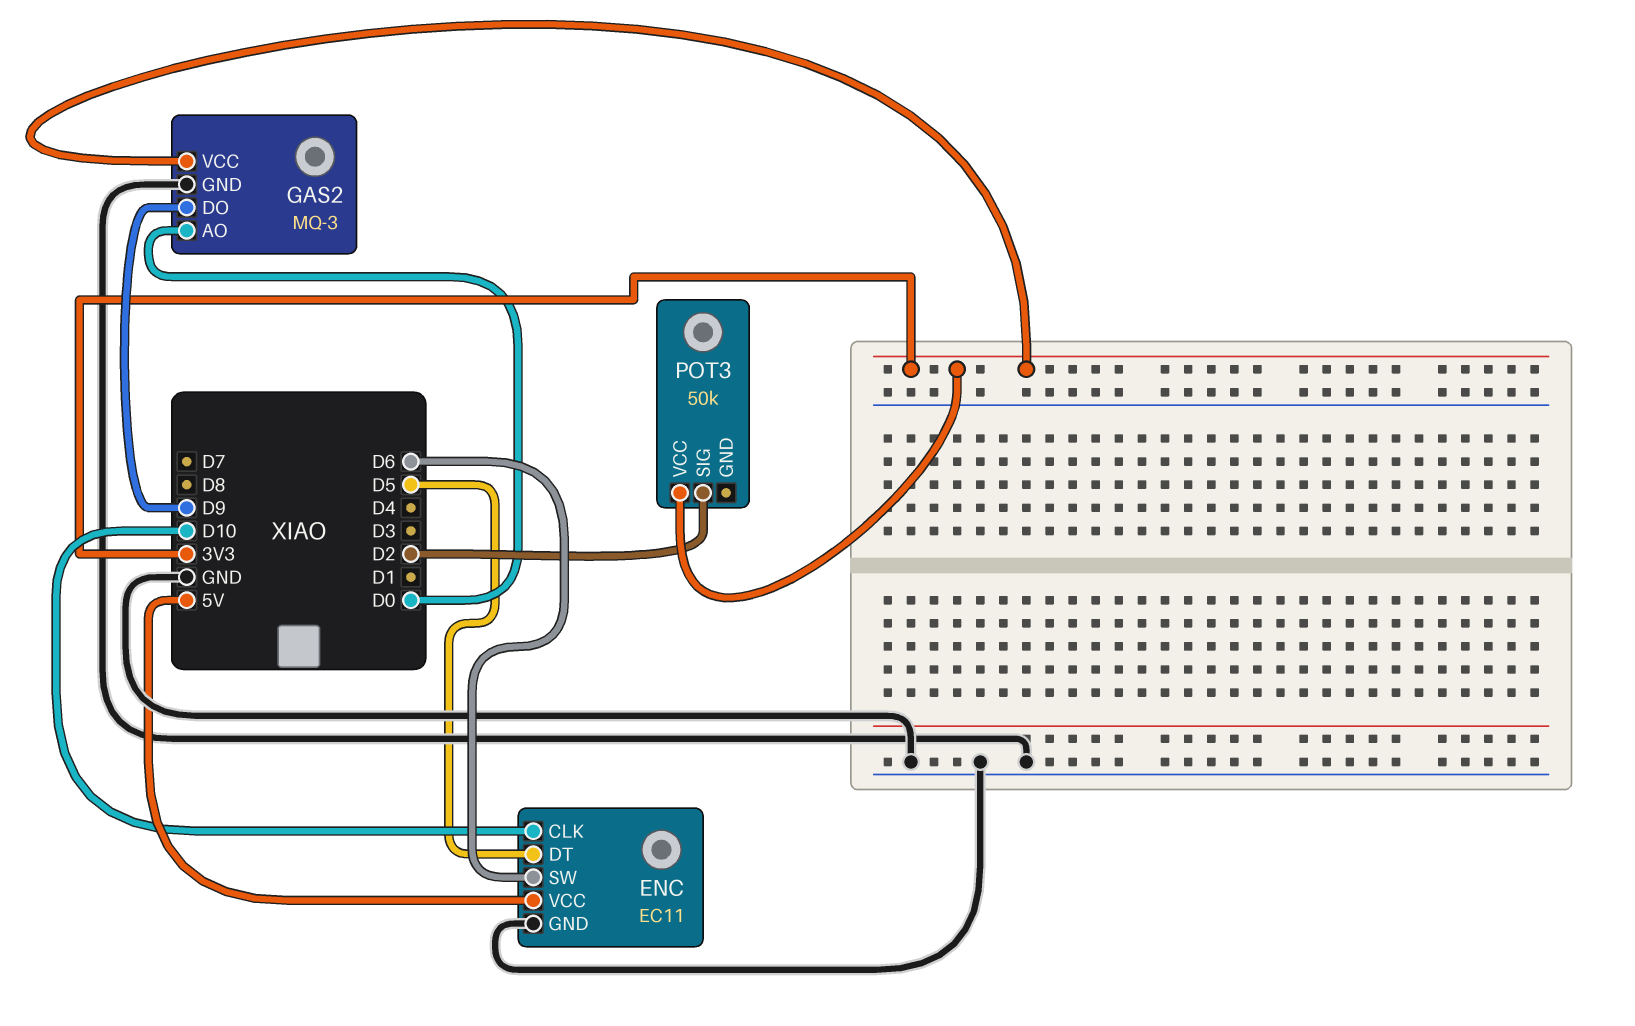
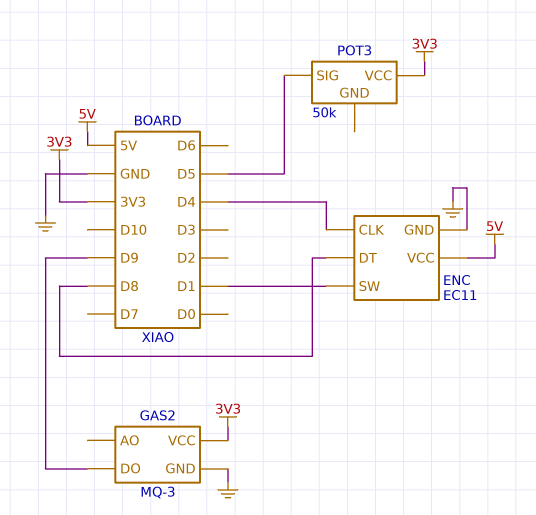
ENC pin CLK: D10 -> D4
ENC pin DT: D5 -> D8
ENC pin SW: D6 -> D1
GAS2 pin AO: D0 -> none
POT3 pin SIG: D2 -> D5

